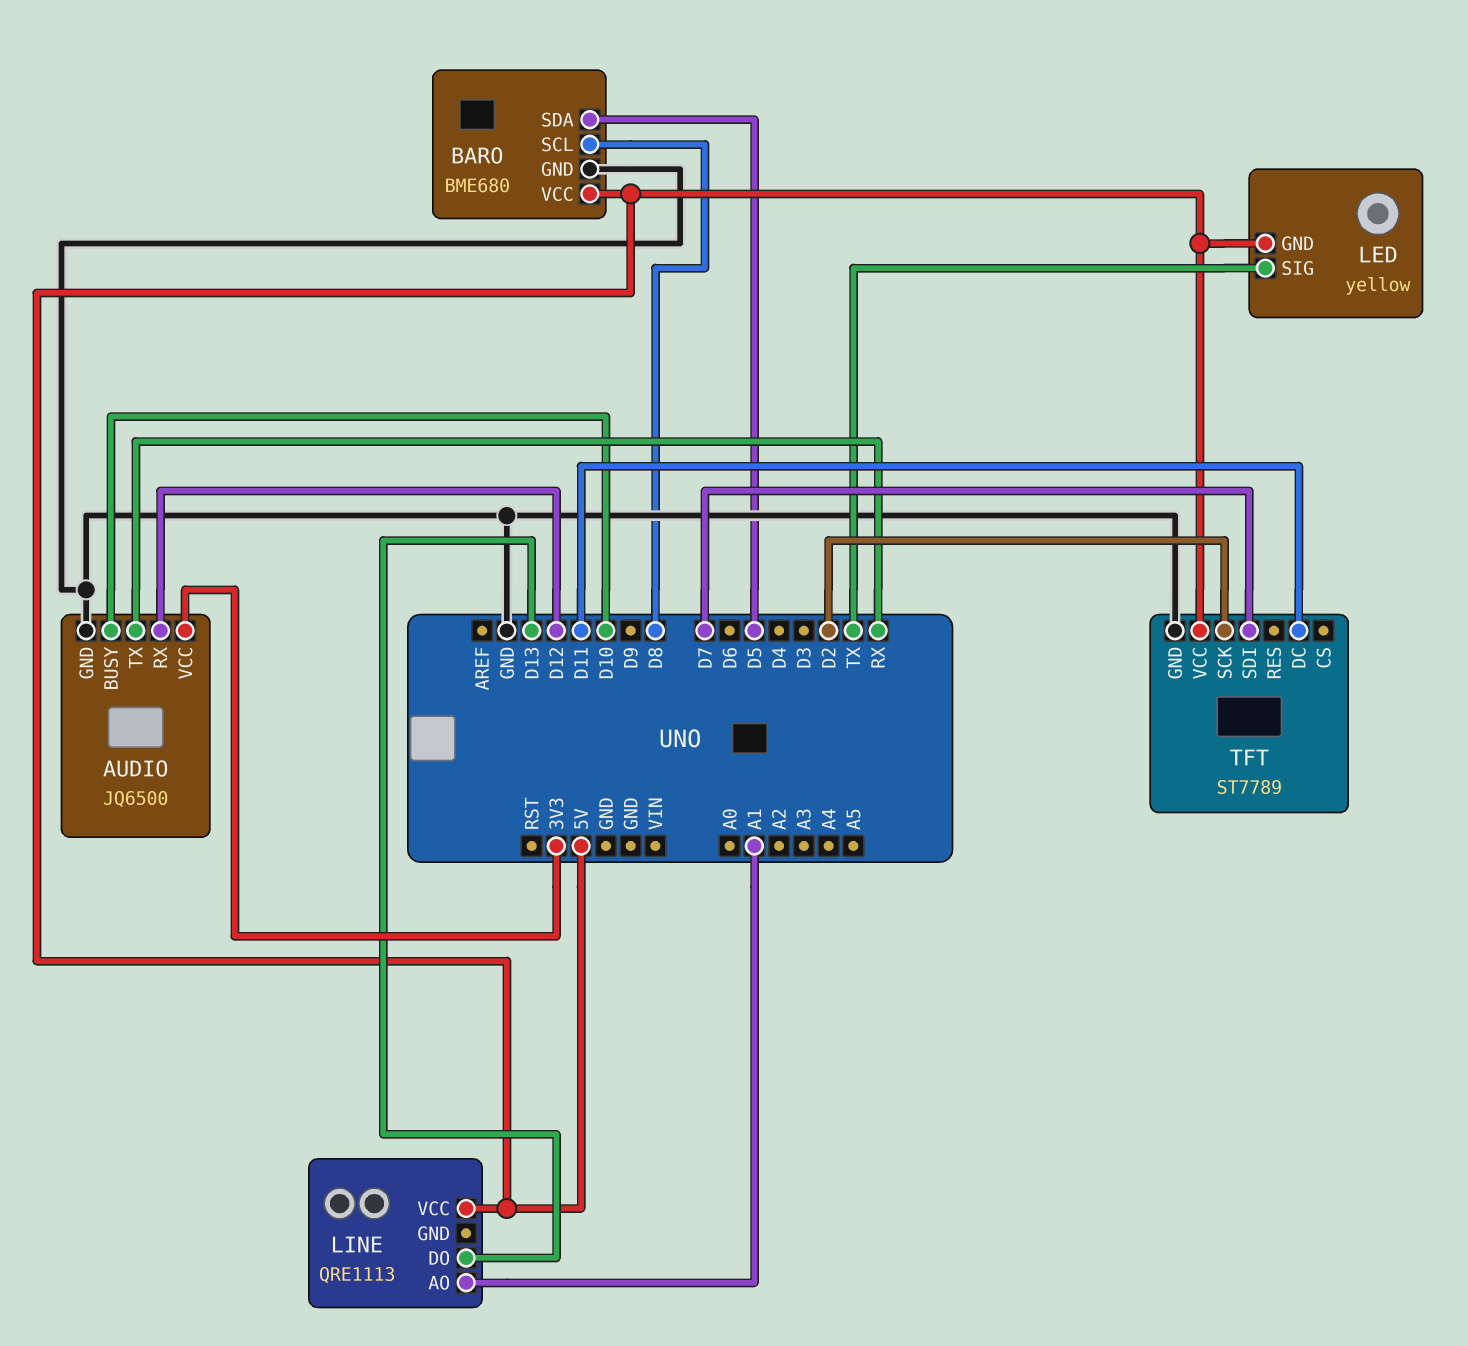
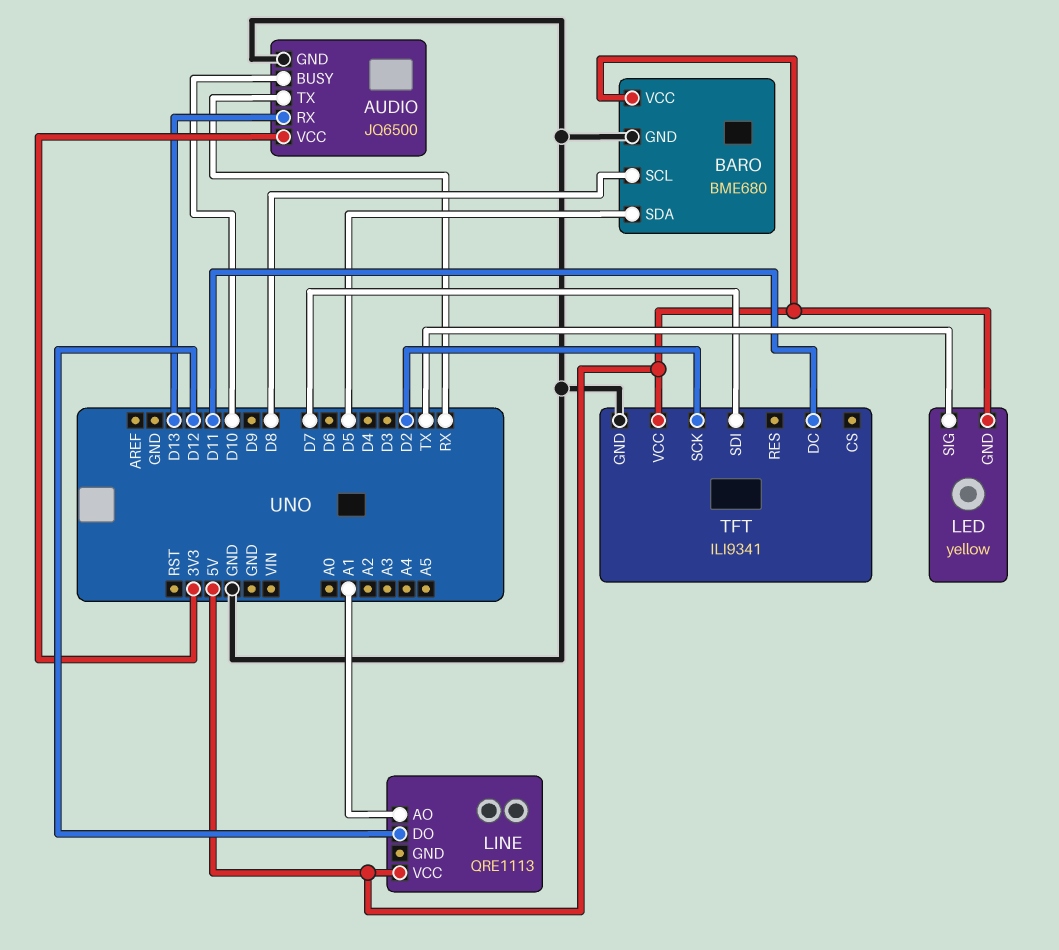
AUDIO pin RX: D12 -> D13
LINE pin DO: D13 -> D12
TFT: ST7789 -> ILI9341

